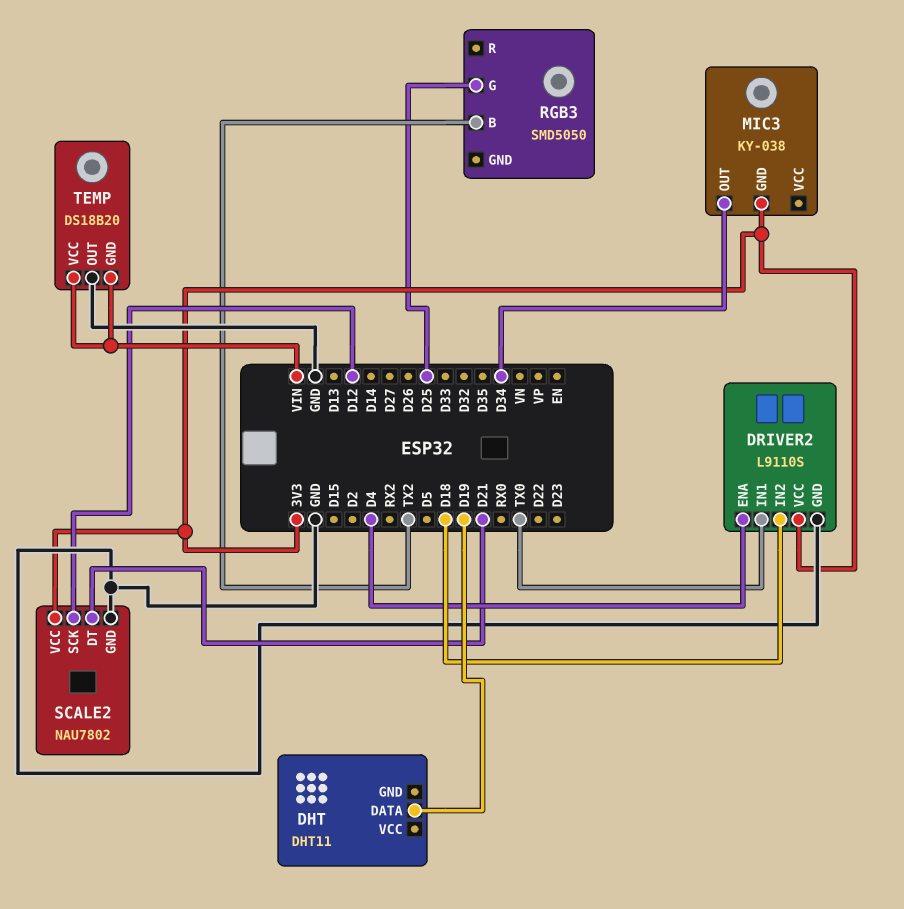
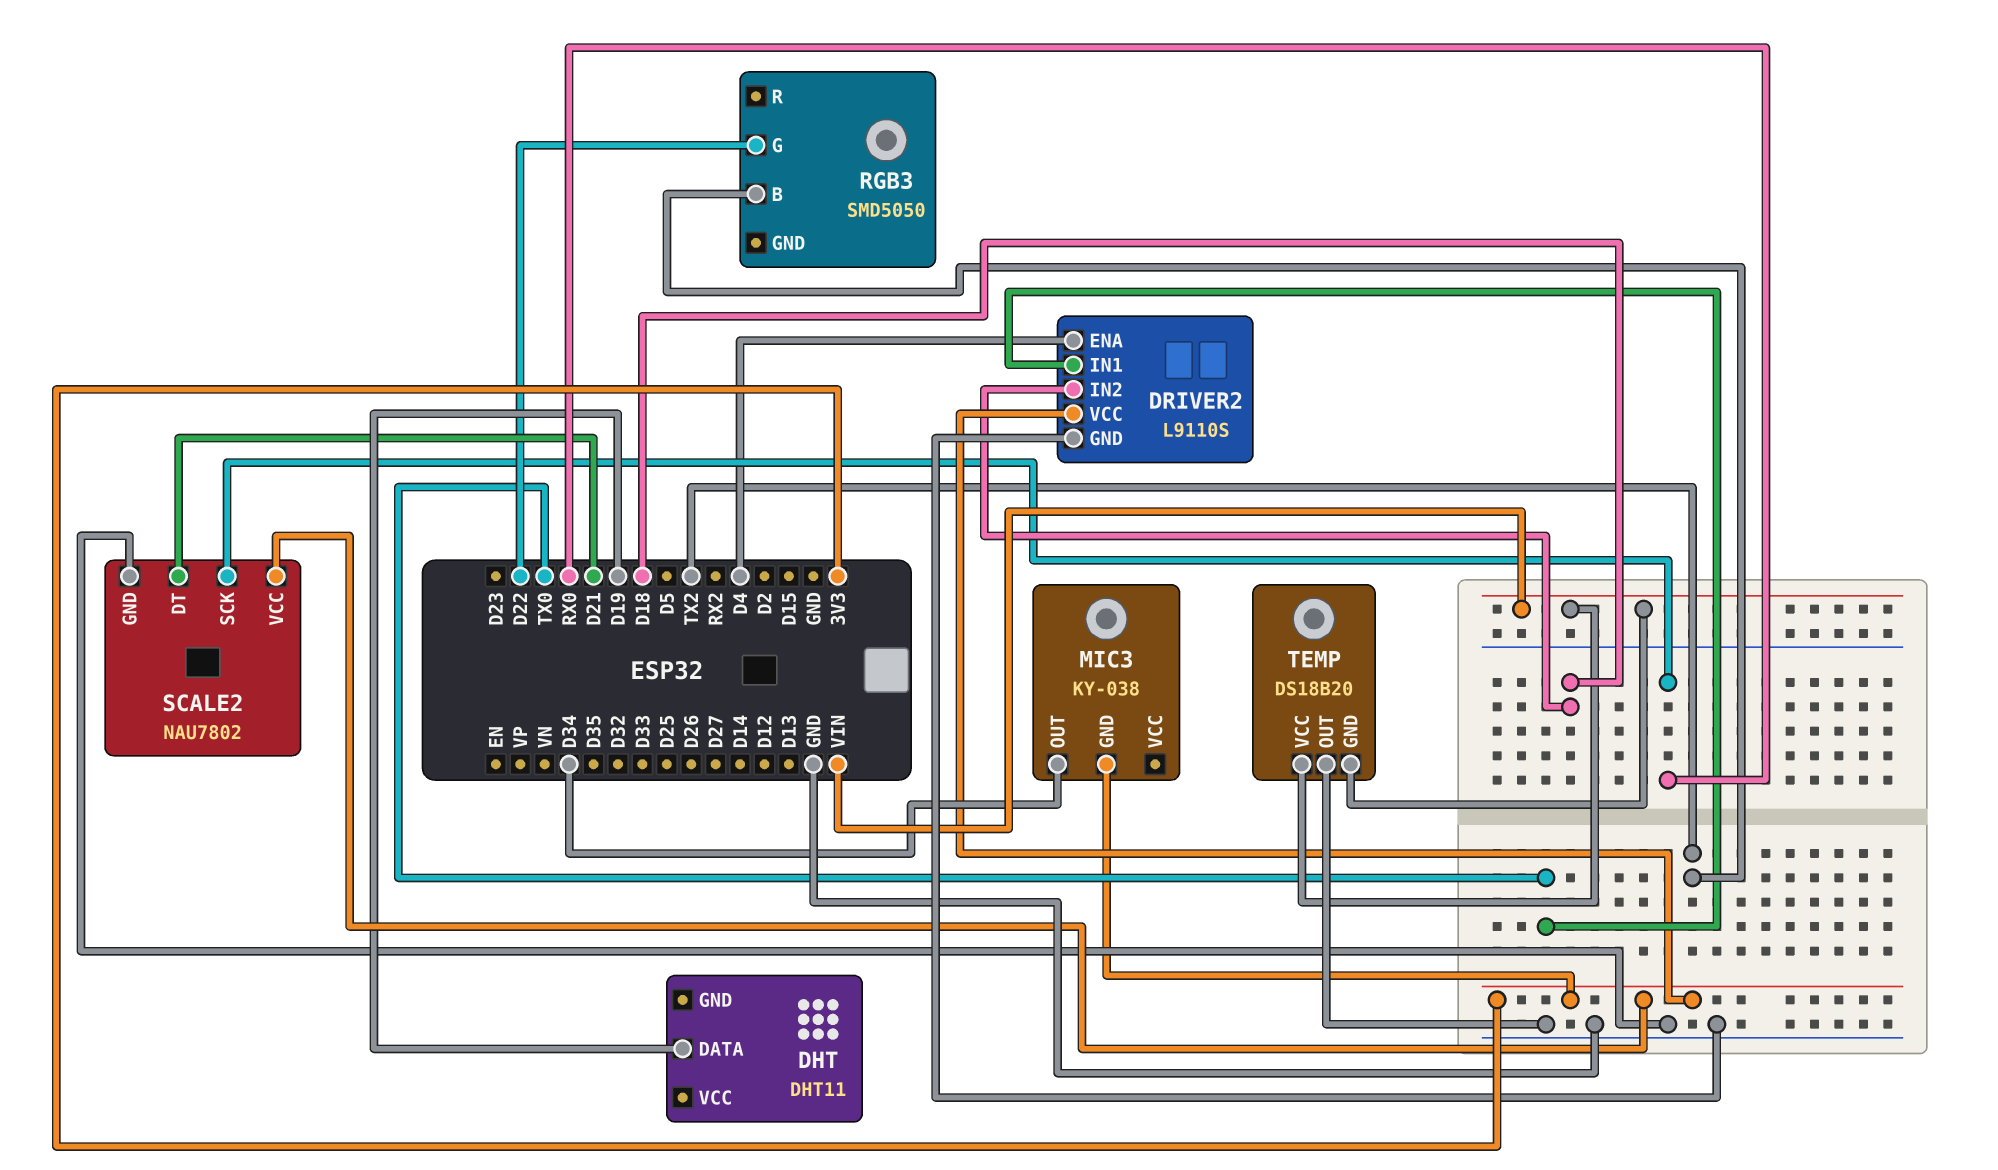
RGB3 pin G: D25 -> D22
SCALE2 pin SCK: D12 -> RX0

